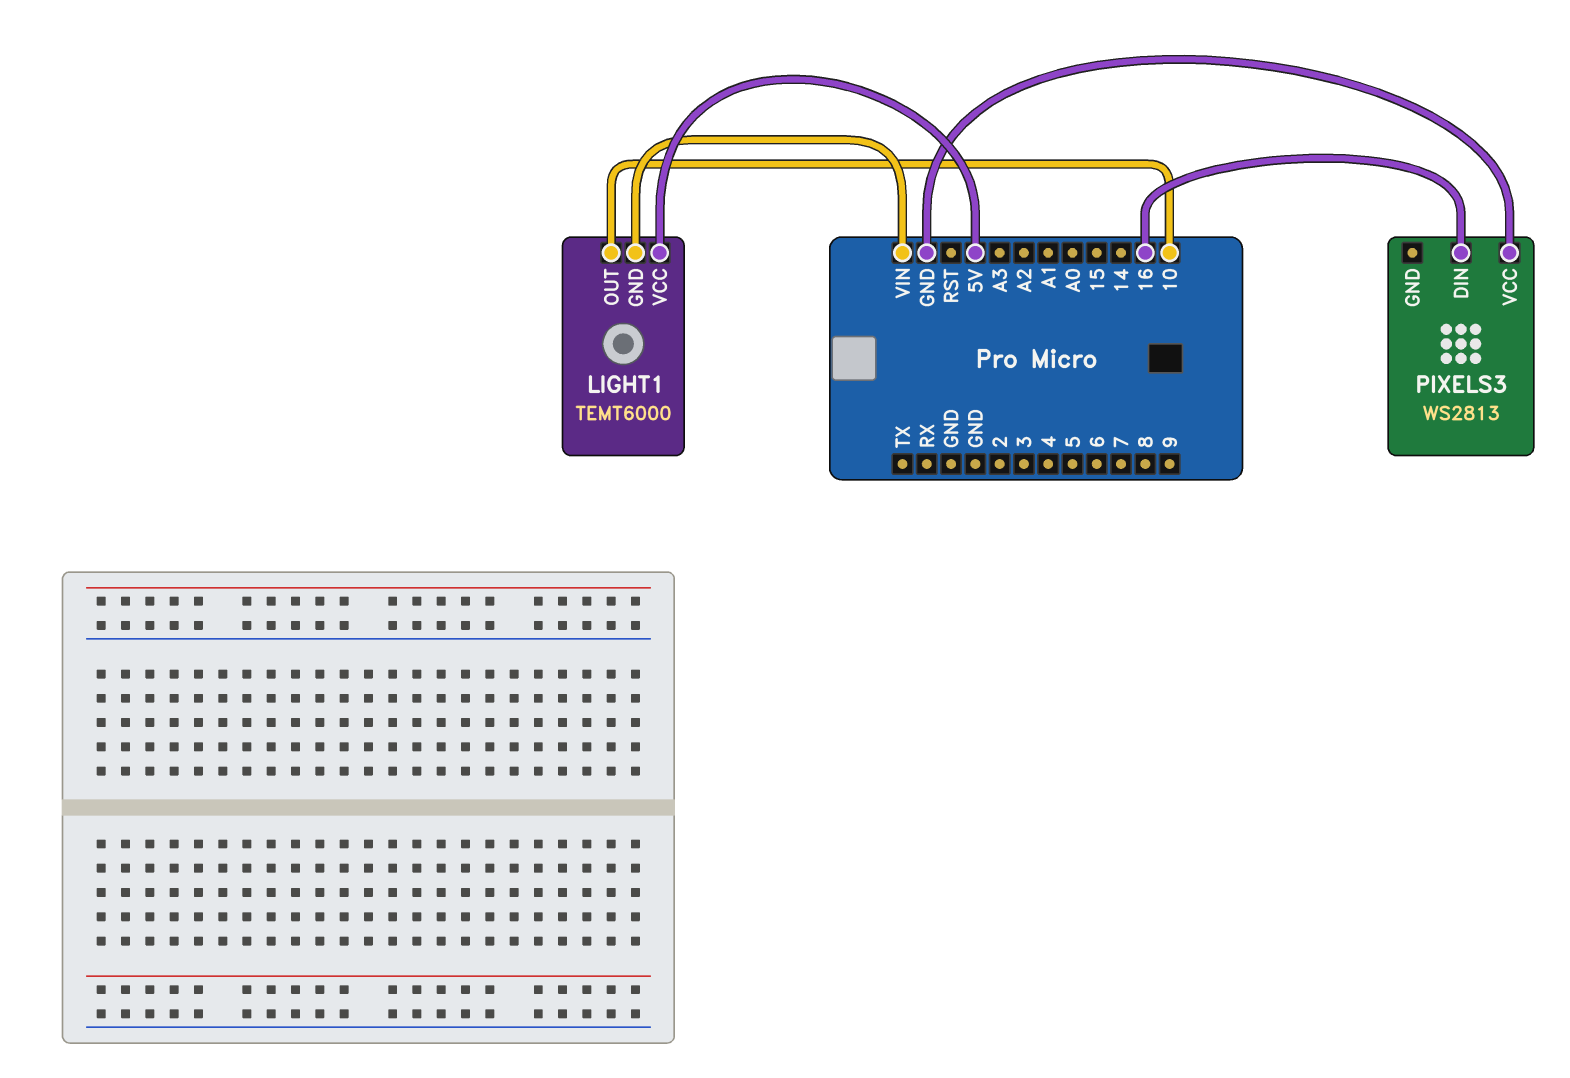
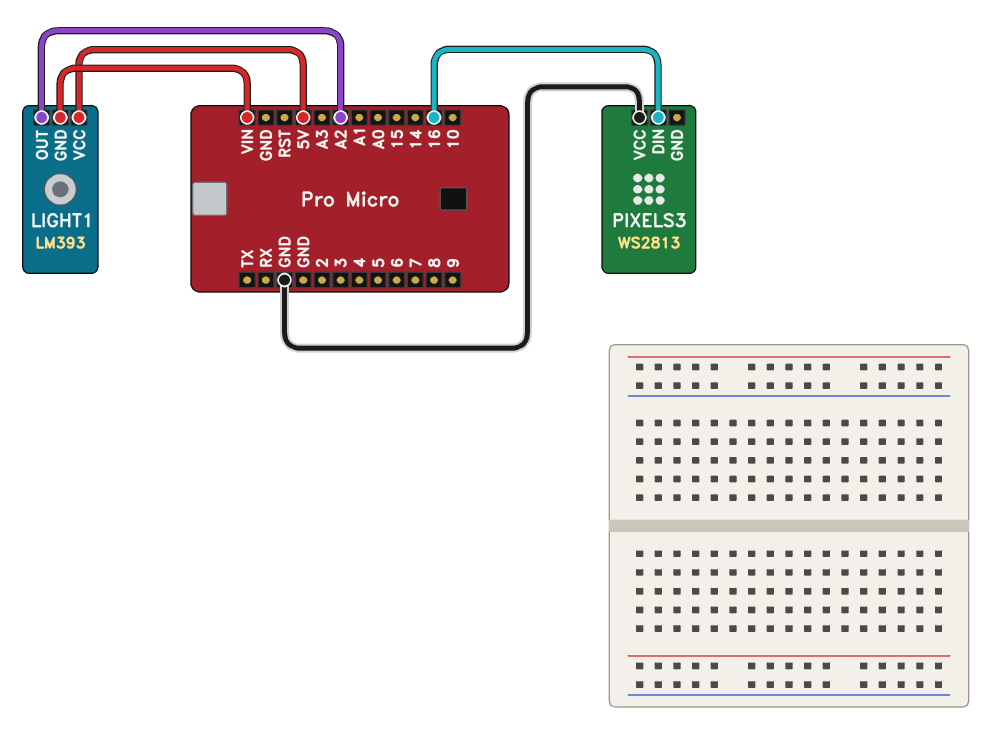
LIGHT1: TEMT6000 -> LM393
LIGHT1 pin OUT: 10 -> A2

